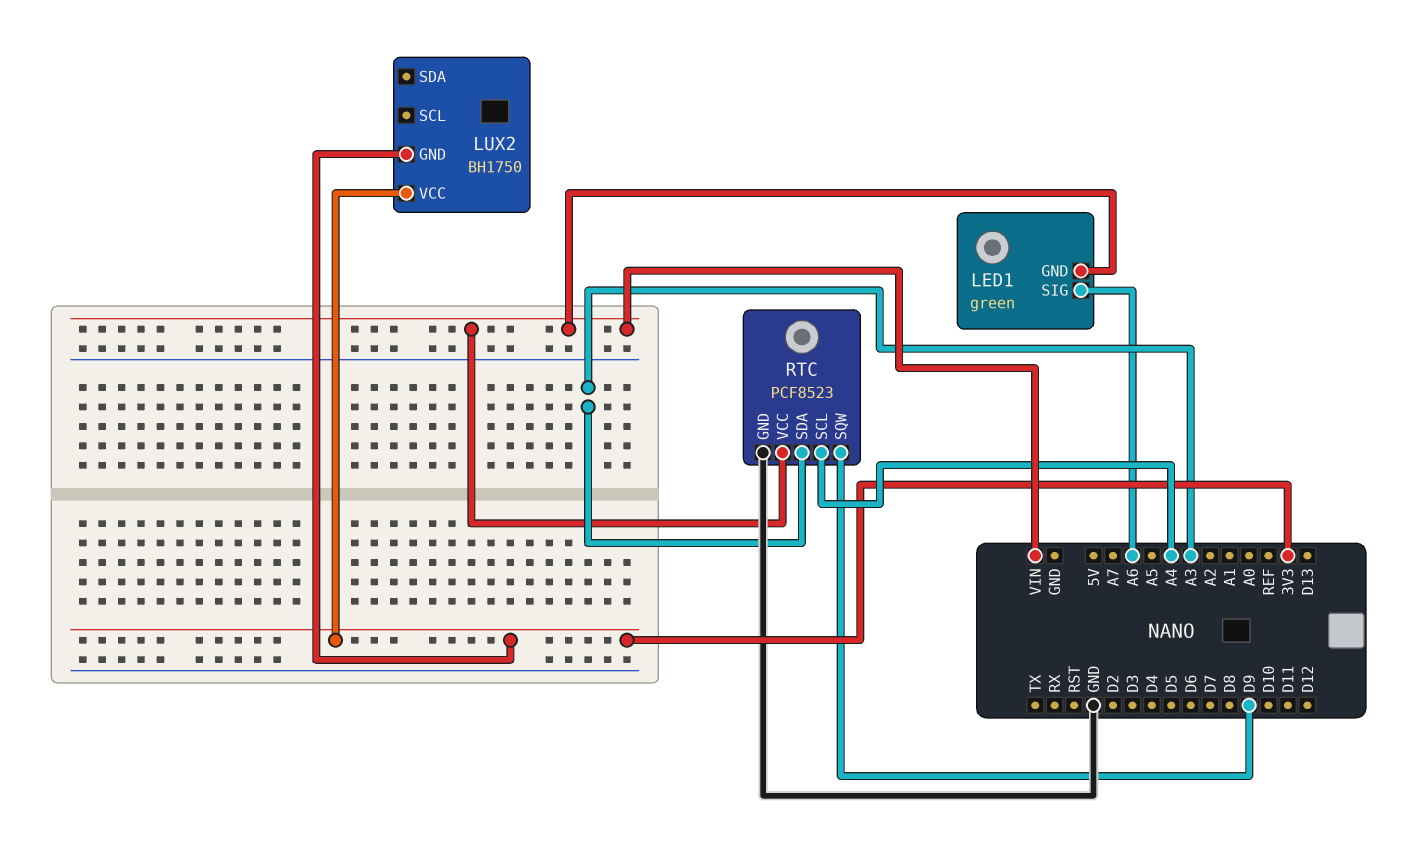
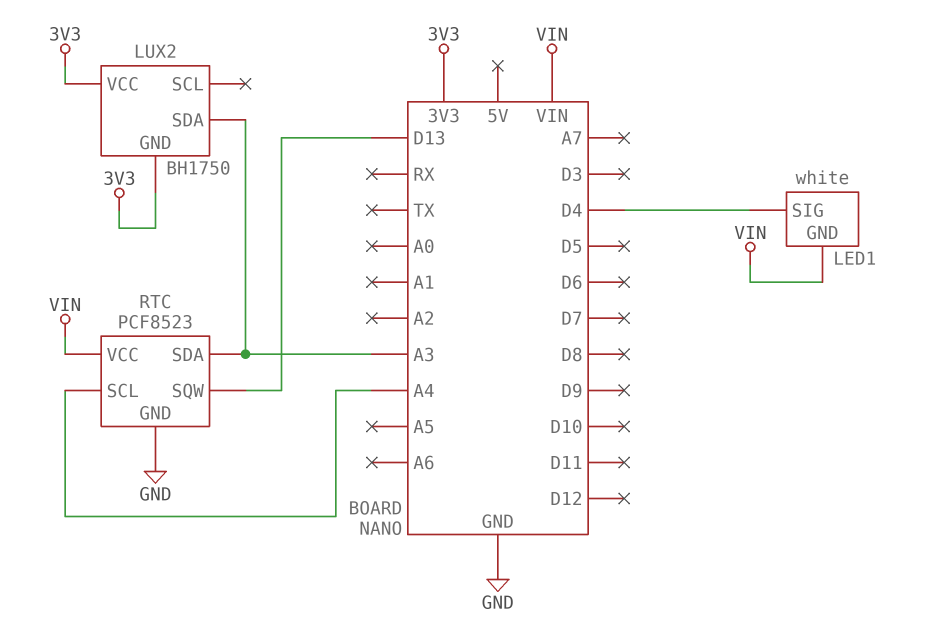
LED1: green -> white
LED1 pin SIG: A6 -> D4
LUX2 pin SDA: none -> A3
RTC pin SQW: D9 -> D13

